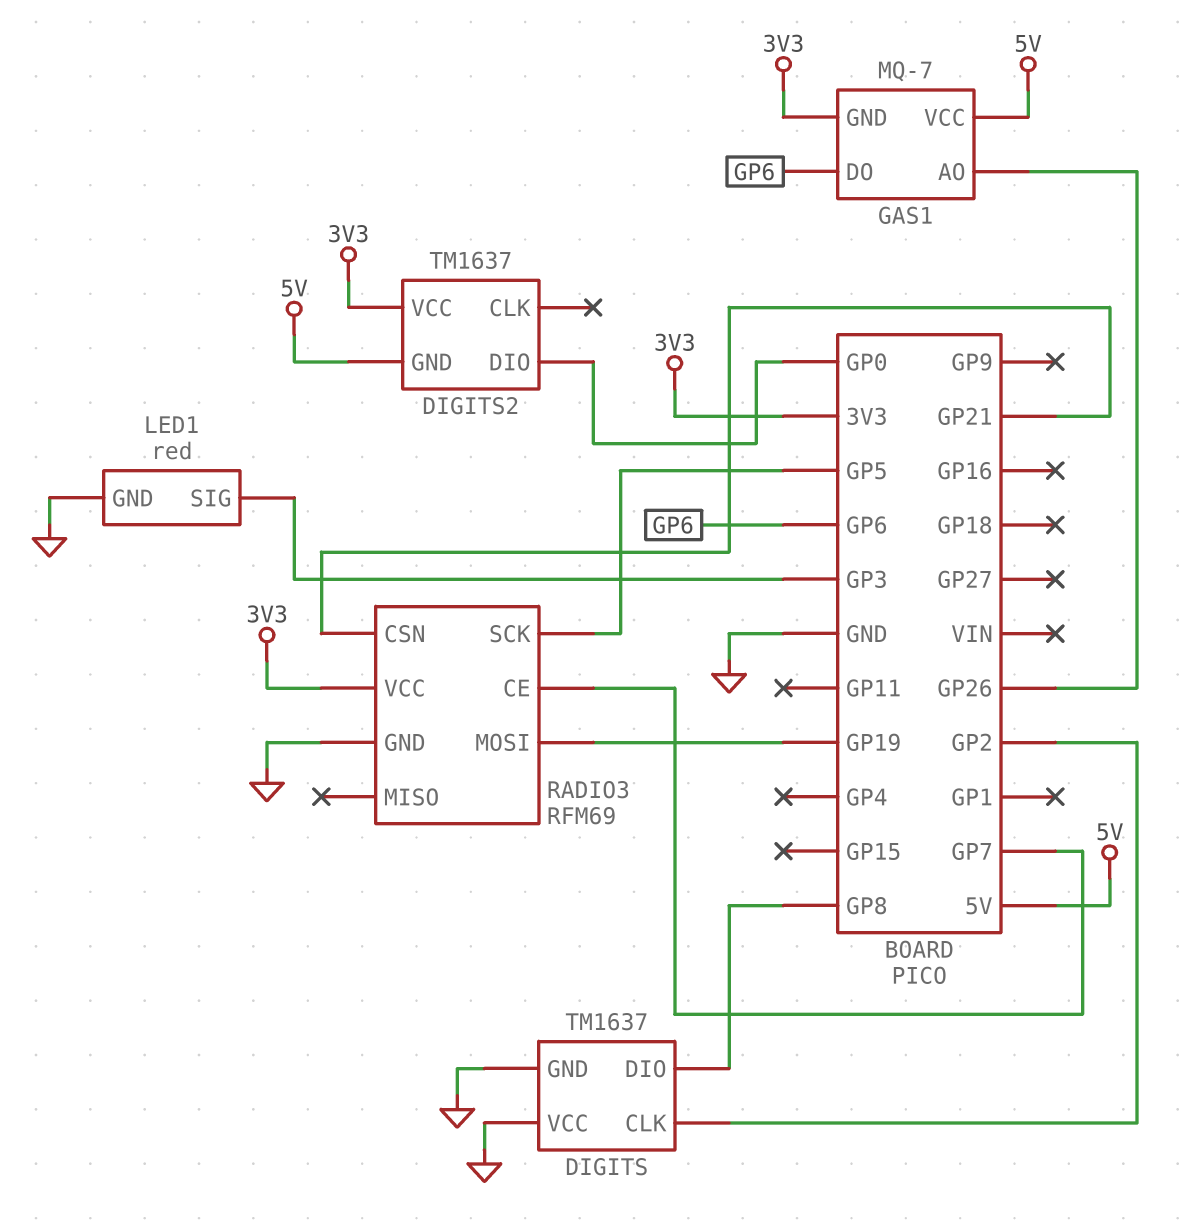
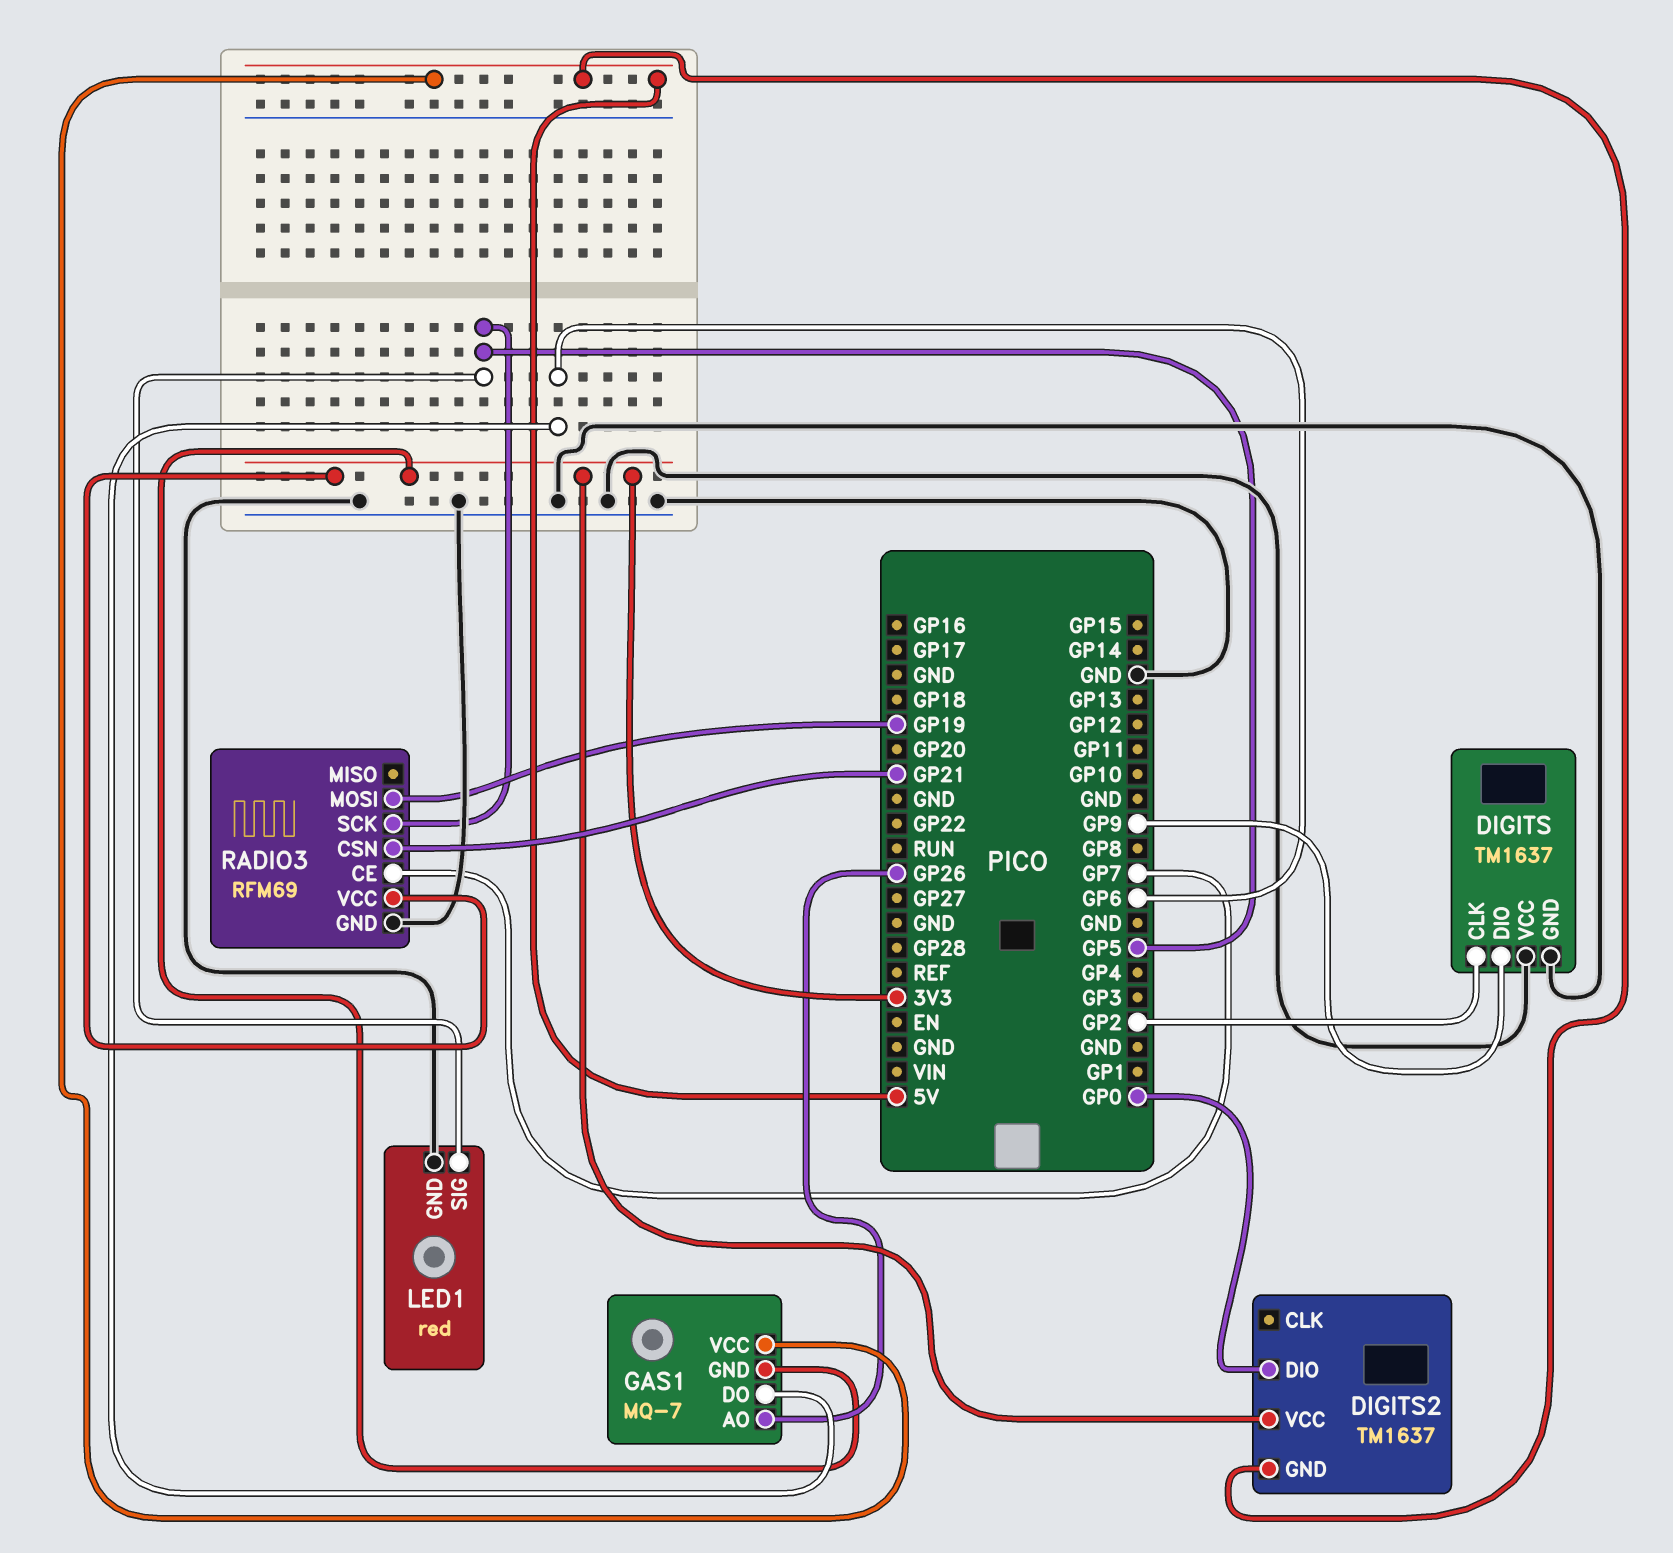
DIGITS pin DIO: GP8 -> GP9
LED1 pin SIG: GP3 -> GP5

